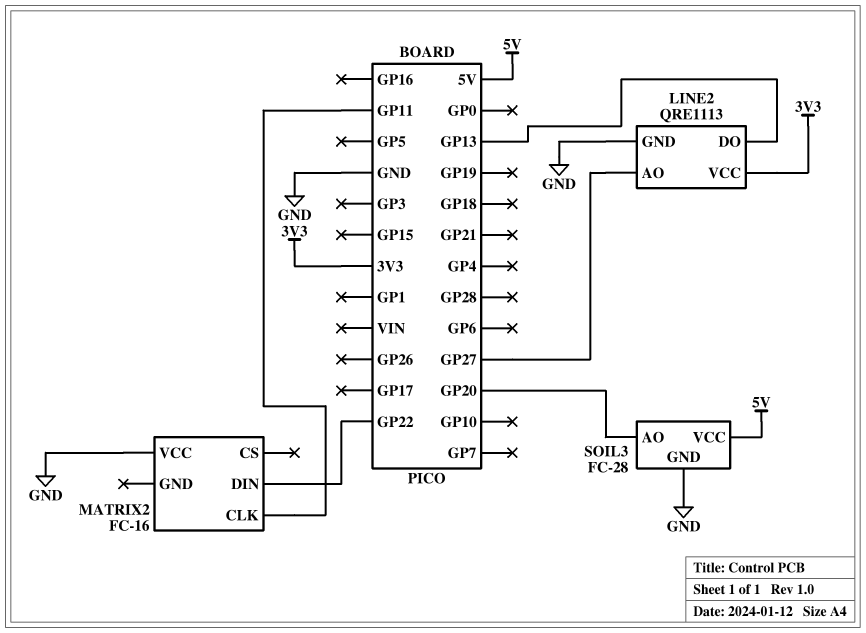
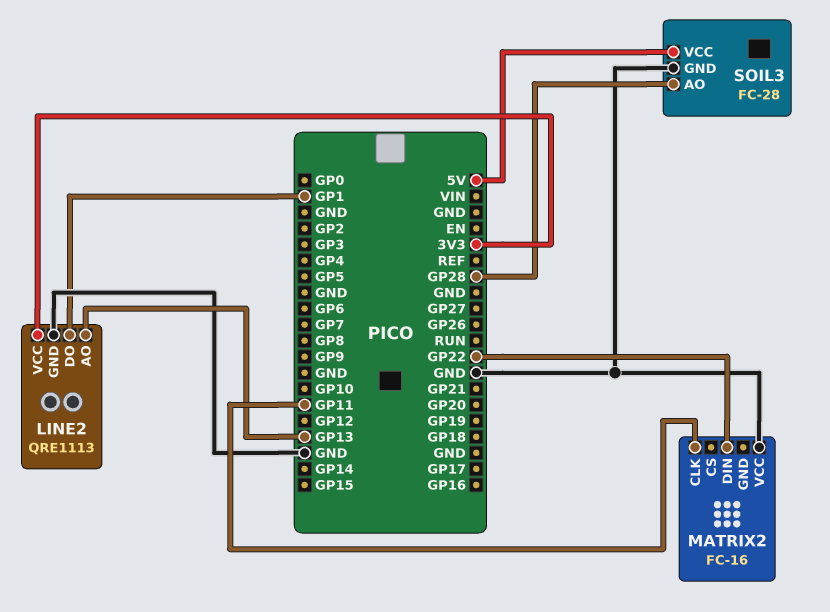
LINE2 pin AO: GP27 -> GP13
LINE2 pin DO: GP13 -> GP1
SOIL3 pin AO: GP20 -> GP28

